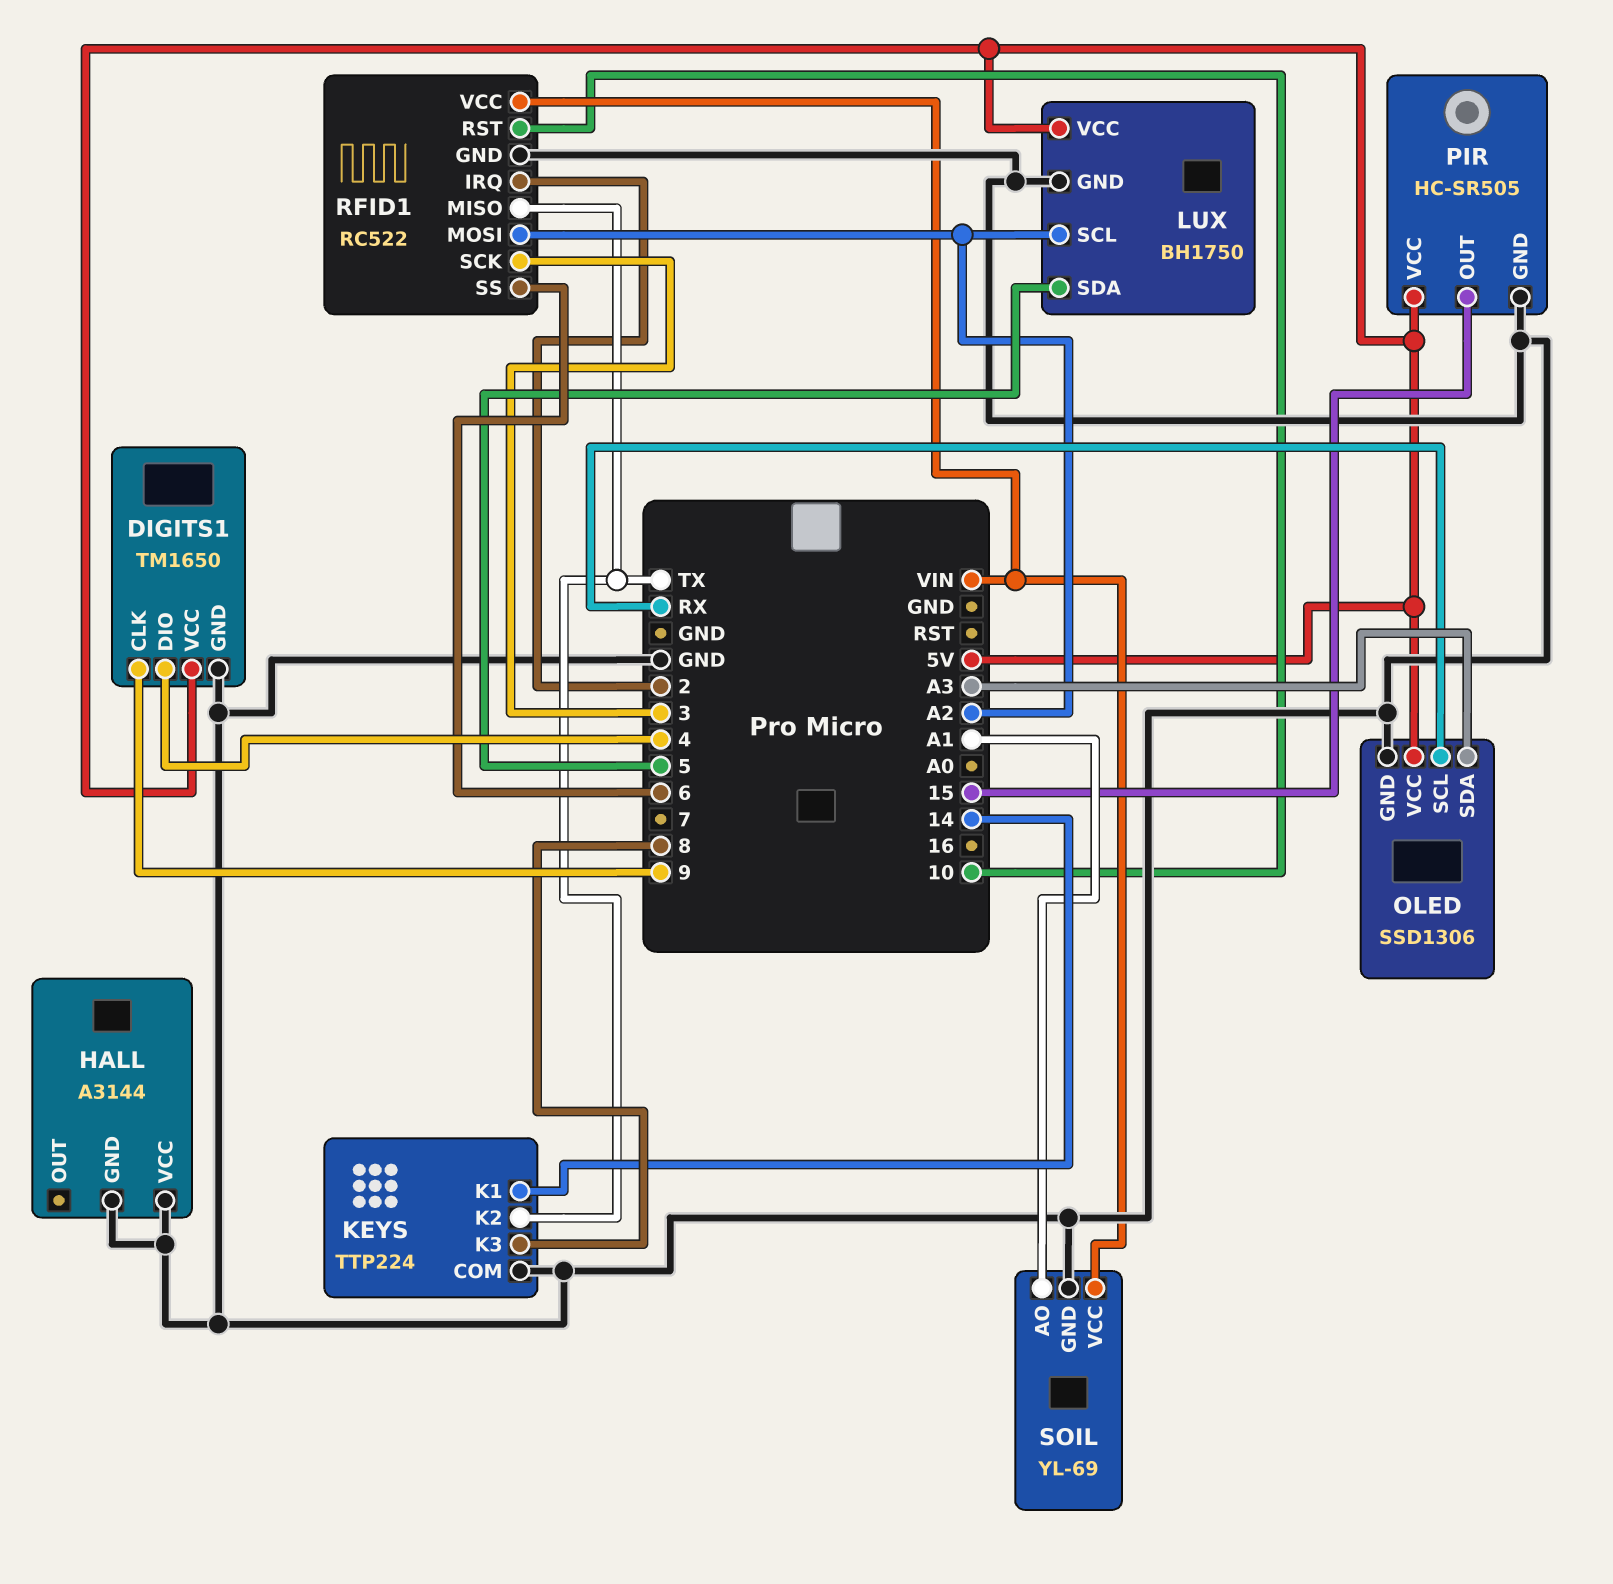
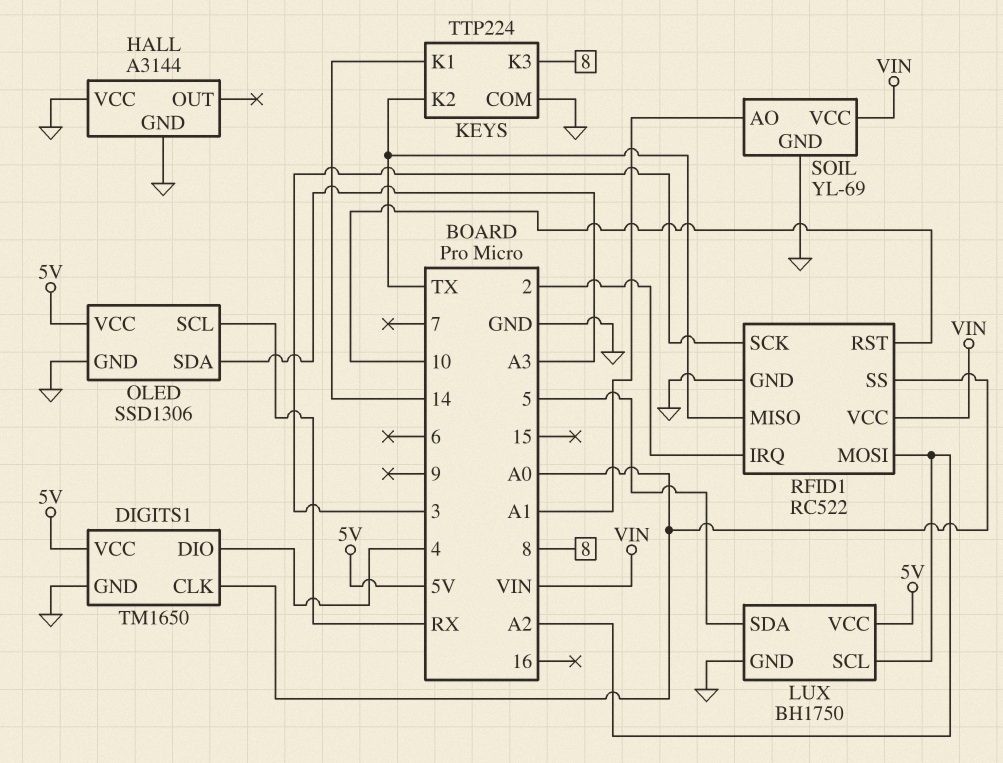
DIGITS1 pin CLK: 9 -> A0
PIR: HC-SR505 -> none
PIR pin GND: GND -> none
PIR pin OUT: 15 -> none
PIR pin VCC: 5V -> none
RFID1 pin SS: 6 -> A0

